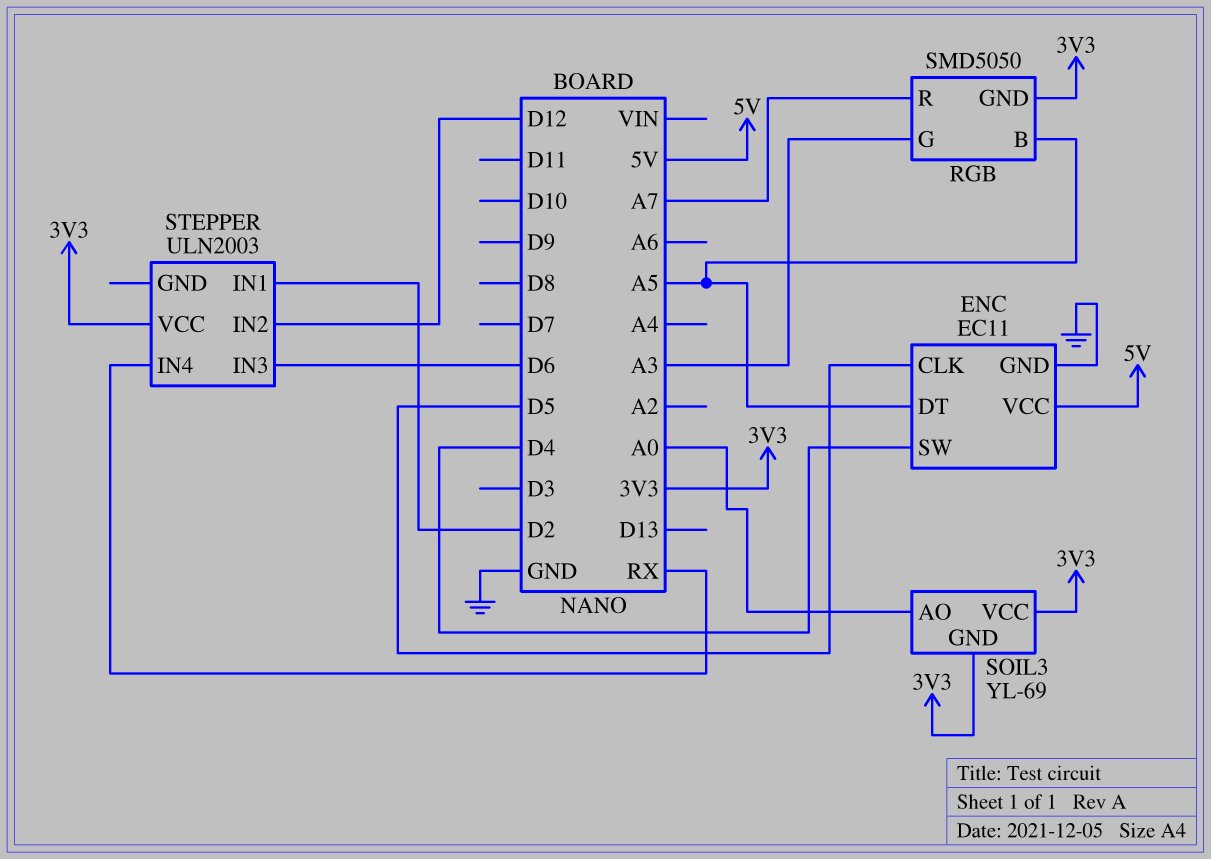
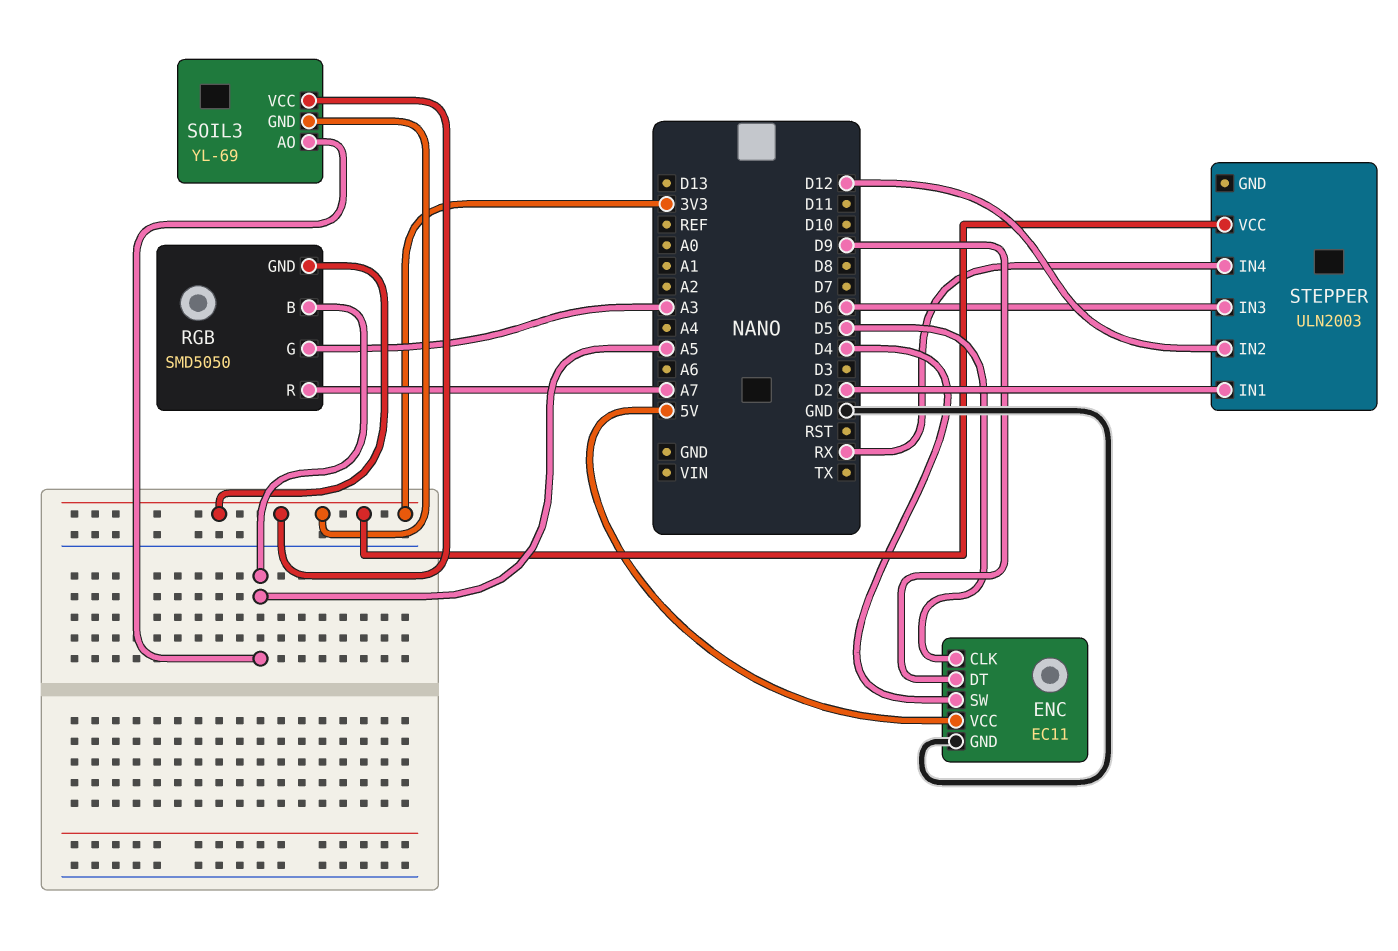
ENC pin DT: A5 -> D9
SOIL3 pin AO: A0 -> A5

